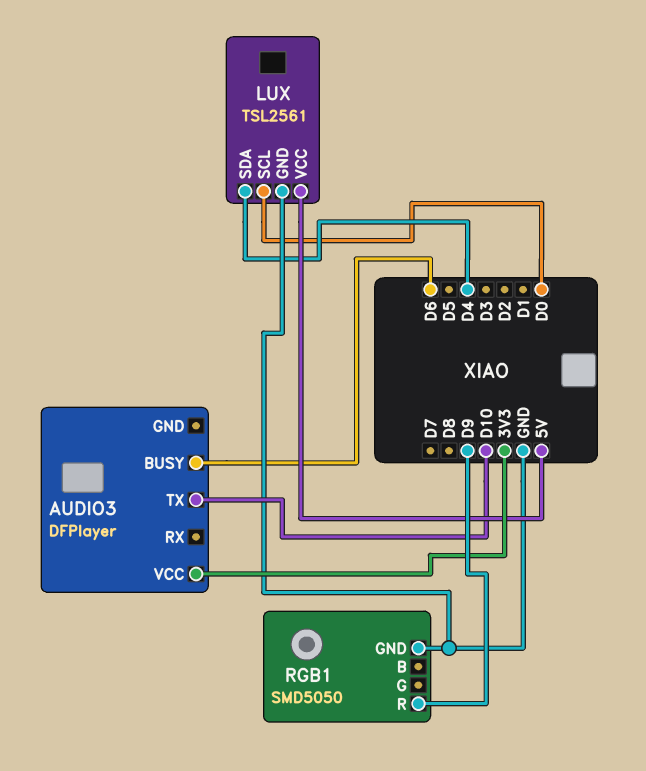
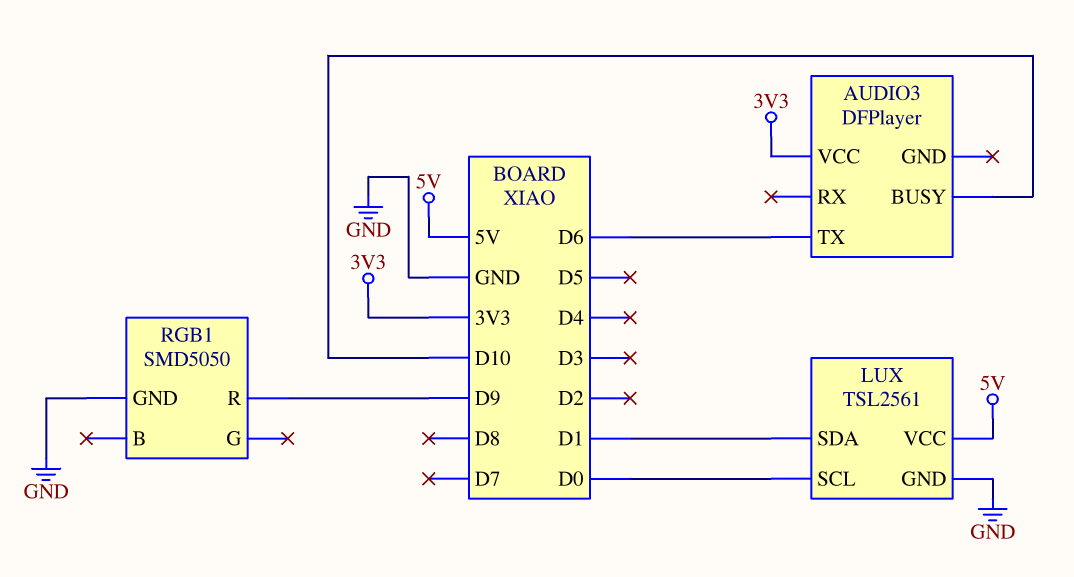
AUDIO3 pin BUSY: D6 -> D10
AUDIO3 pin TX: D10 -> D6
LUX pin SDA: D4 -> D1

